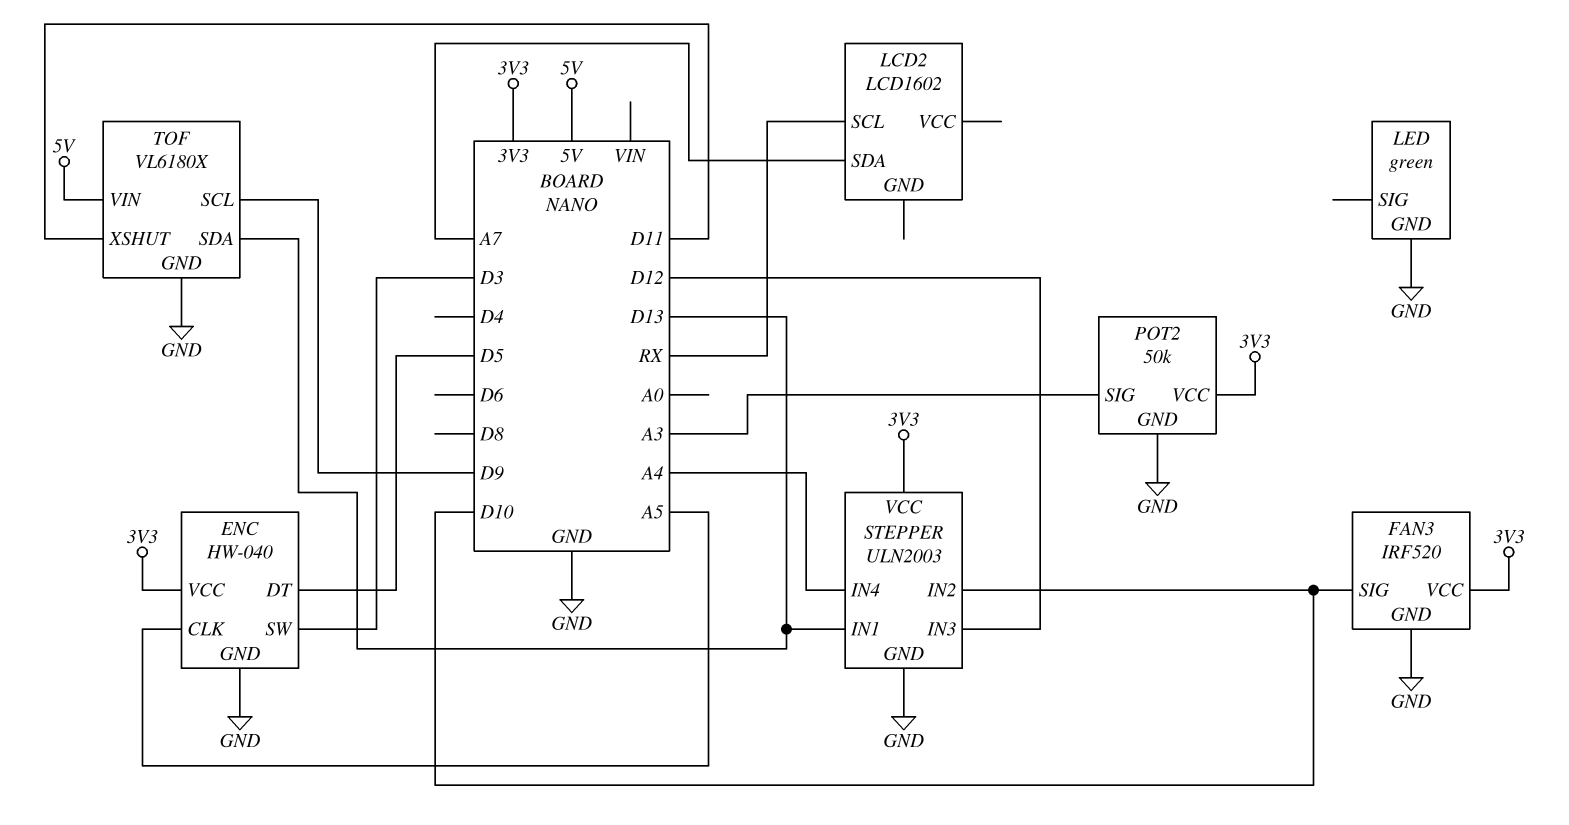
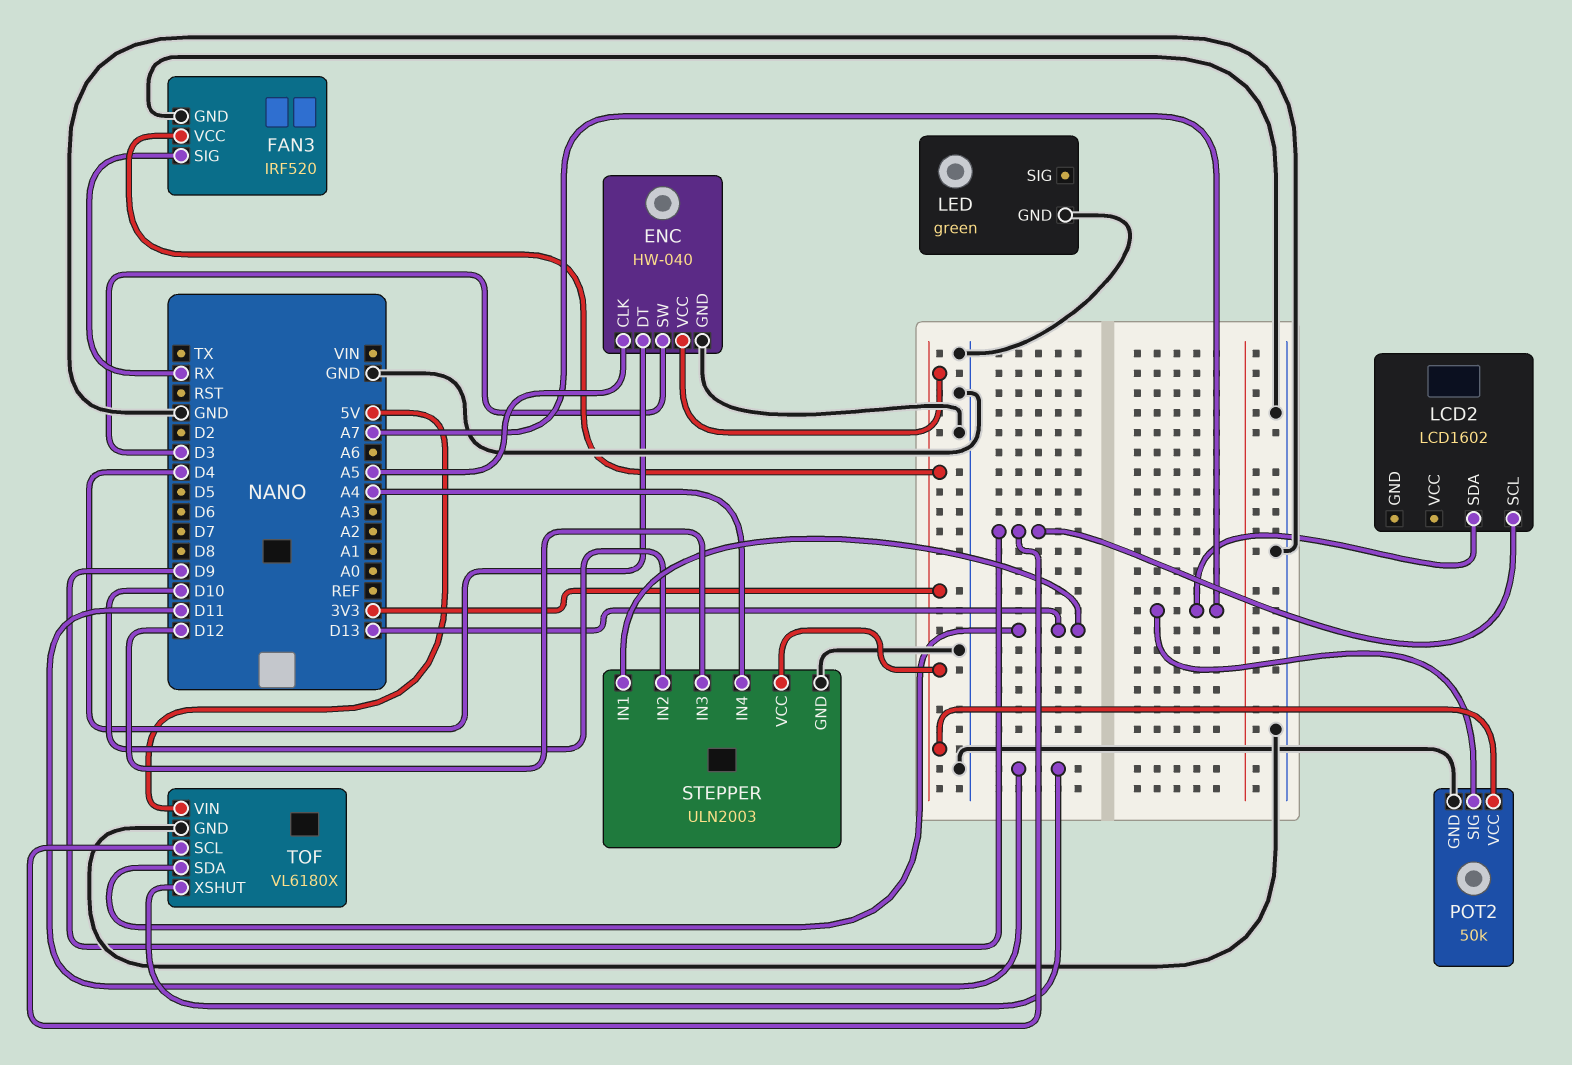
ENC pin DT: D5 -> D4
FAN3 pin SIG: D10 -> RX
LCD2 pin SCL: RX -> D9
POT2 pin SIG: A3 -> A7

